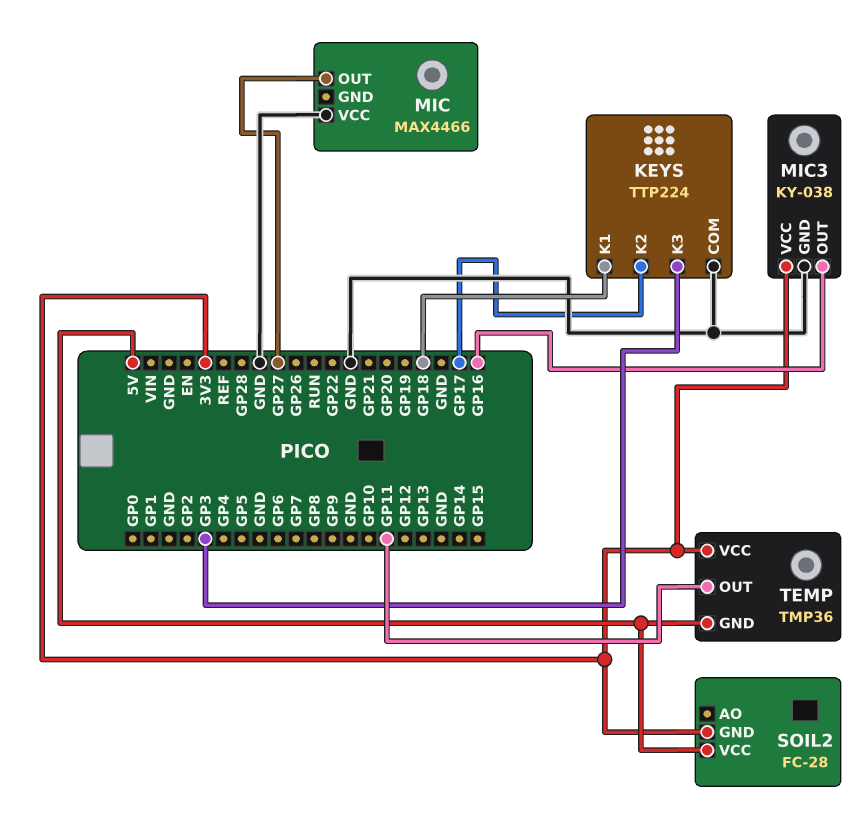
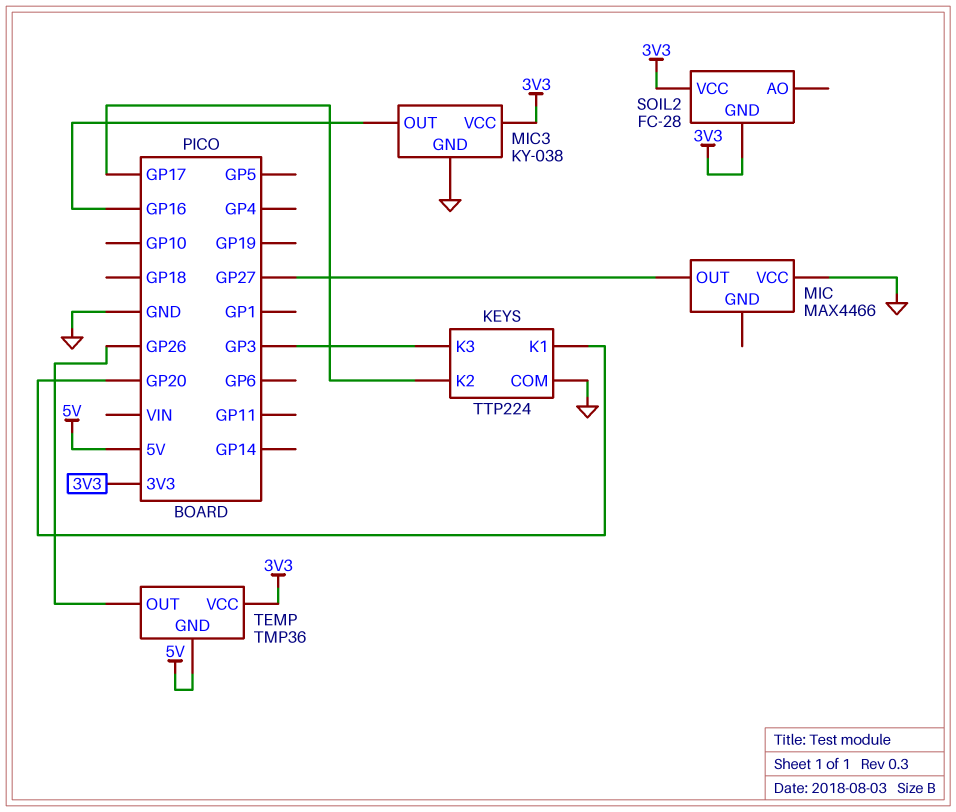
KEYS pin K1: GP18 -> GP20
SOIL2 pin VCC: 5V -> 3V3
TEMP pin OUT: GP11 -> GP26

